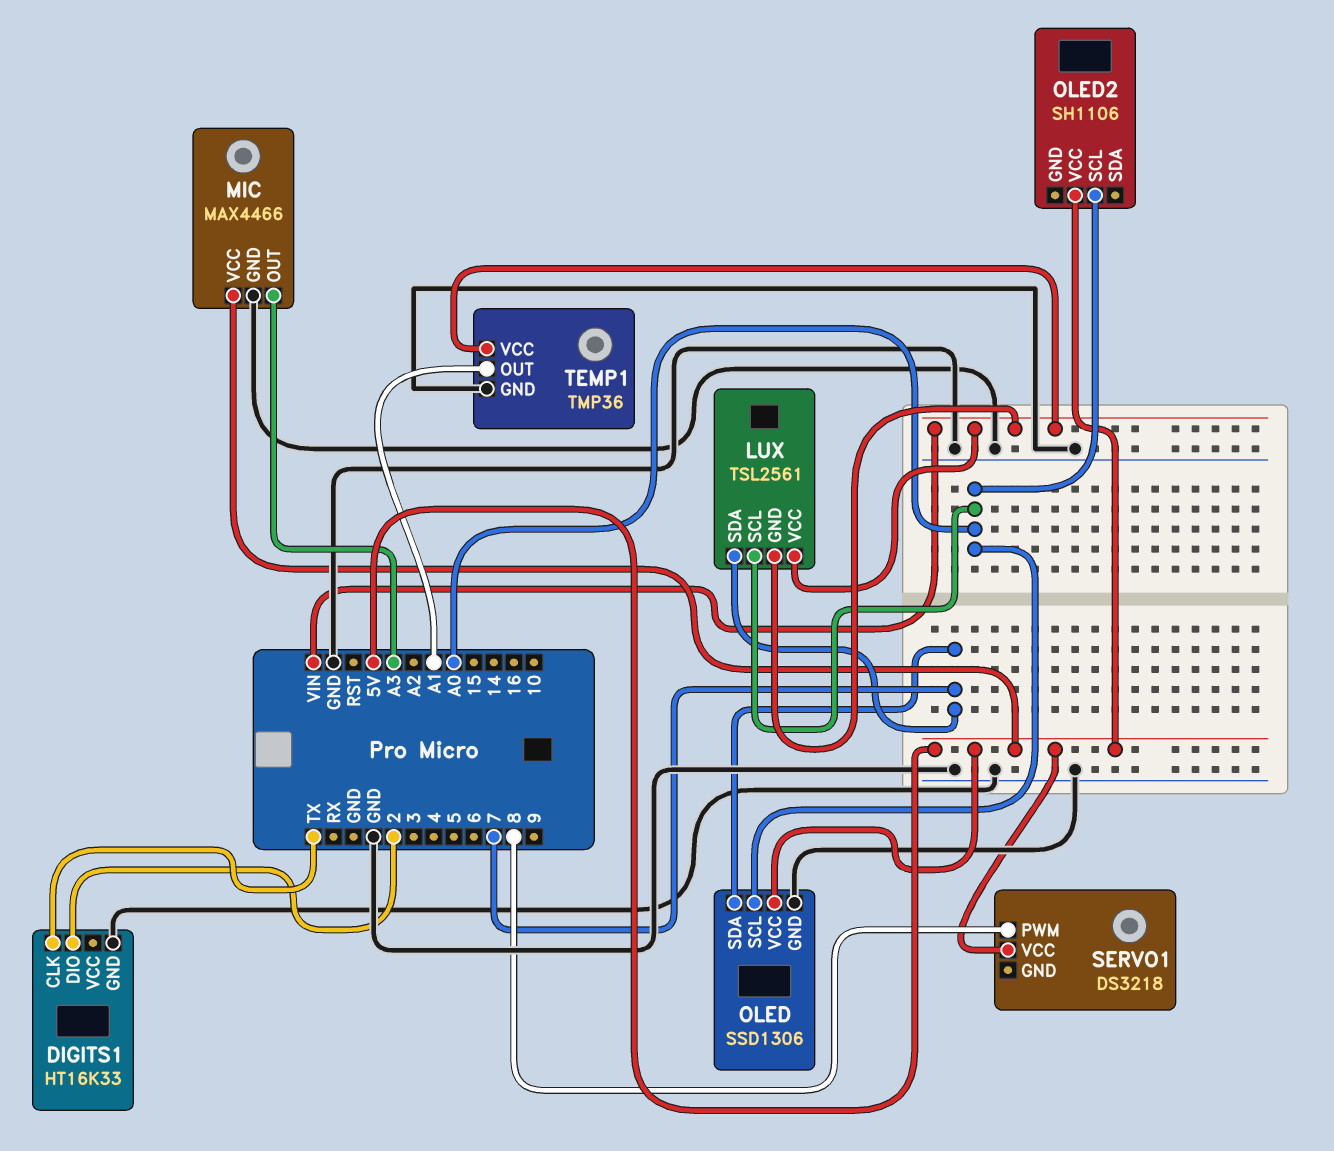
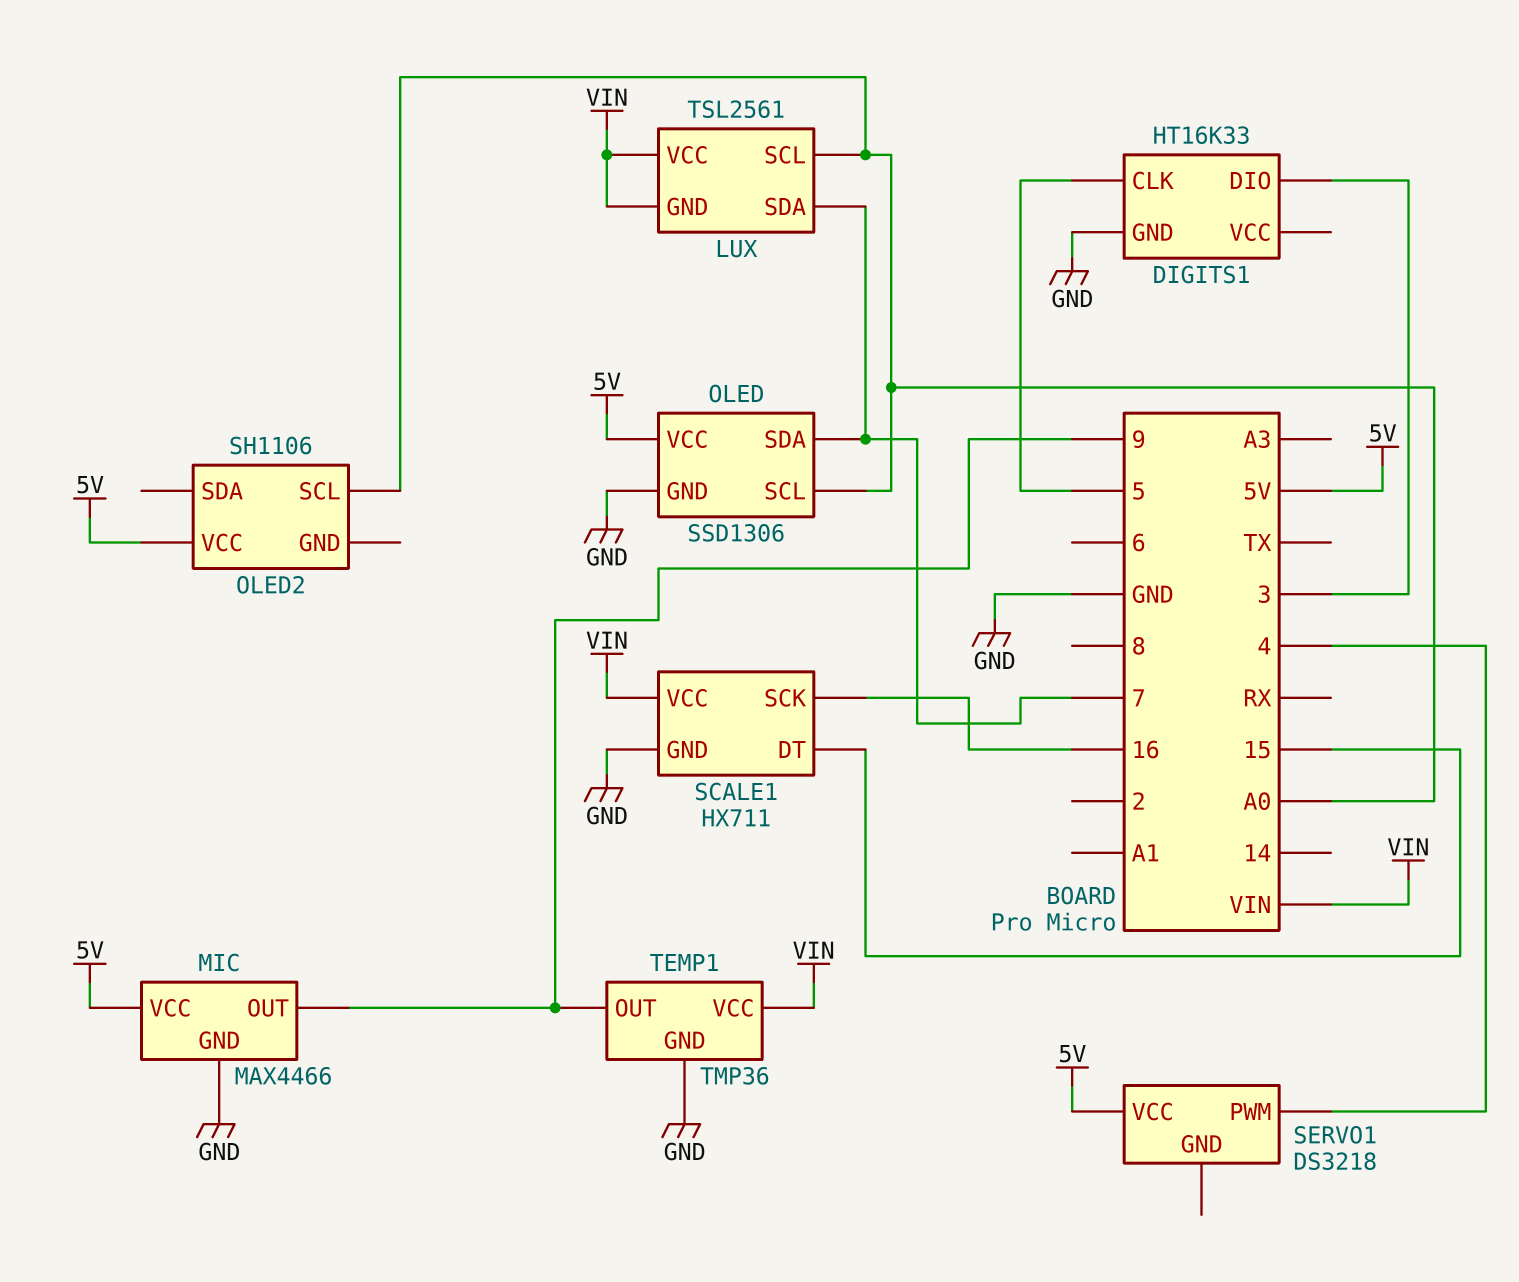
DIGITS1 pin CLK: TX -> 5
DIGITS1 pin DIO: 2 -> 3
MIC pin OUT: A3 -> 9
SCALE1: none -> HX711
SCALE1 pin DT: none -> 15
SCALE1 pin GND: none -> GND
SCALE1 pin SCK: none -> 16
SCALE1 pin VCC: none -> VIN
SERVO1 pin PWM: 8 -> 4
TEMP1 pin OUT: A1 -> 9

